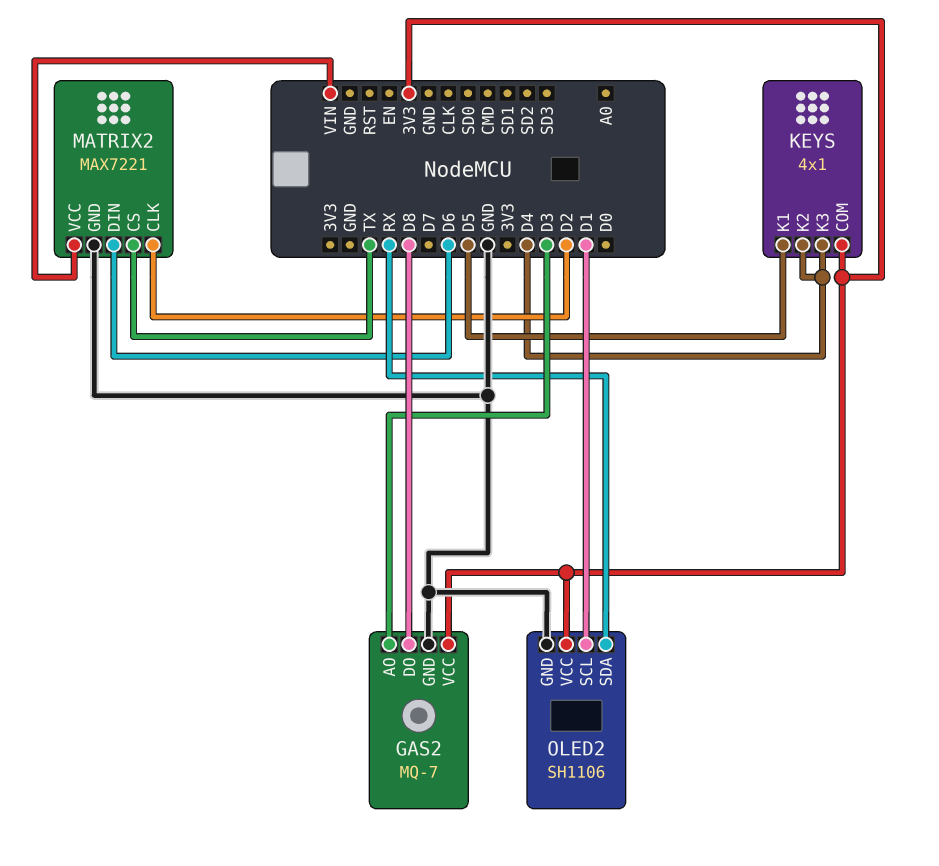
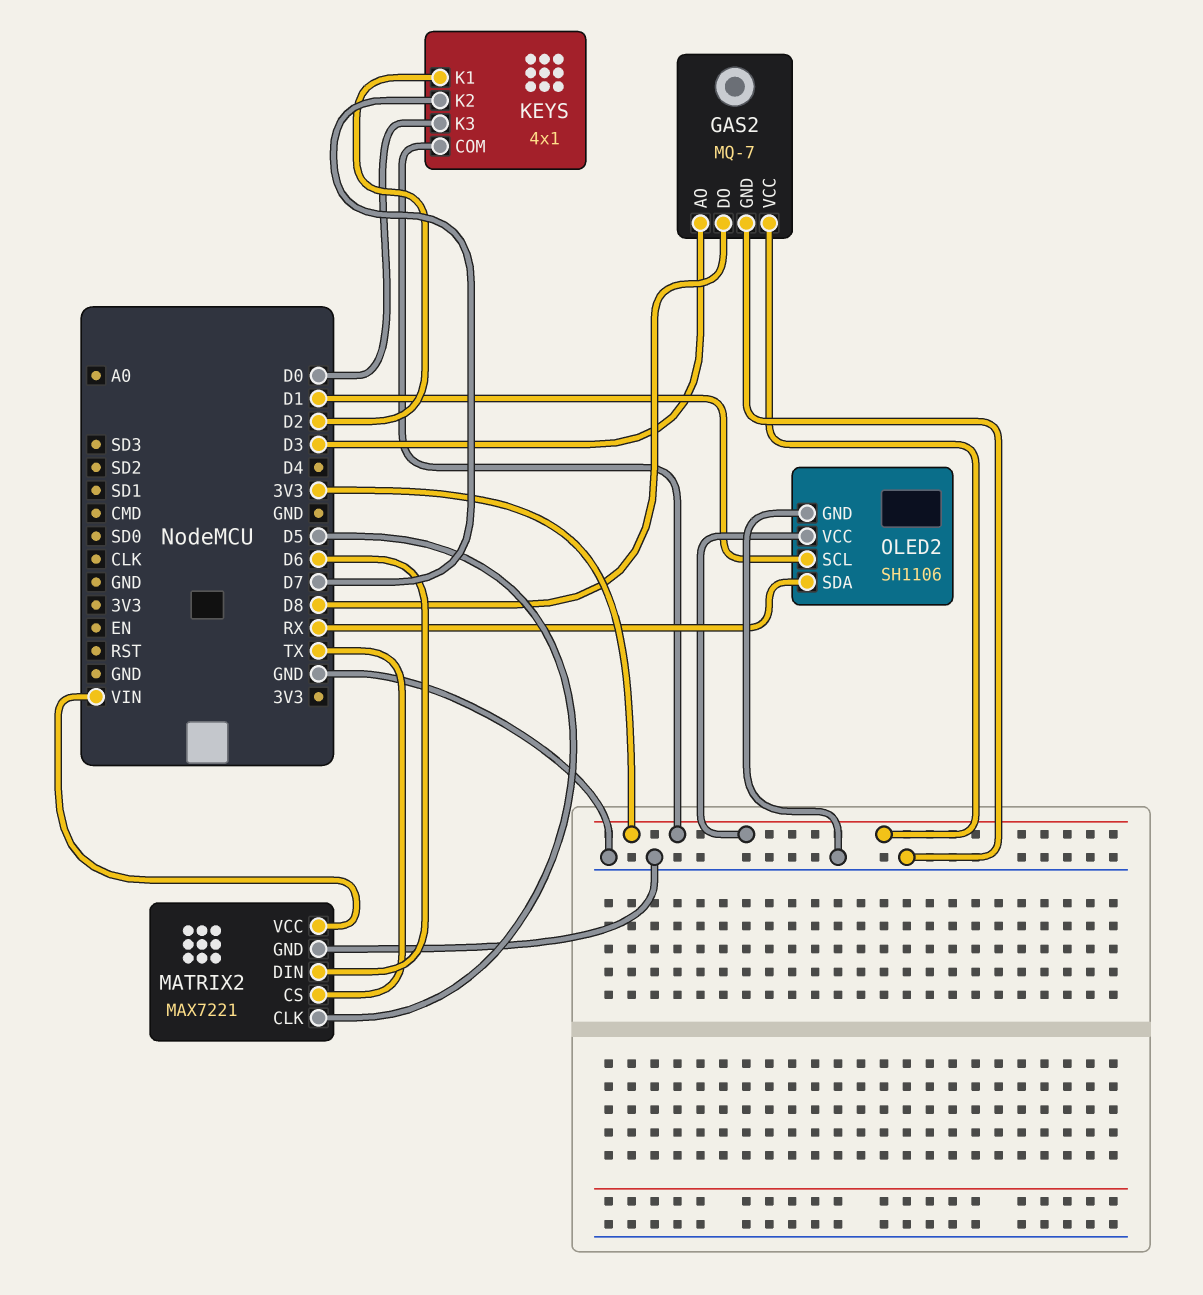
KEYS pin K1: D5 -> D2
KEYS pin K2: D4 -> D7
KEYS pin K3: D4 -> D0
MATRIX2 pin CLK: D2 -> D5

